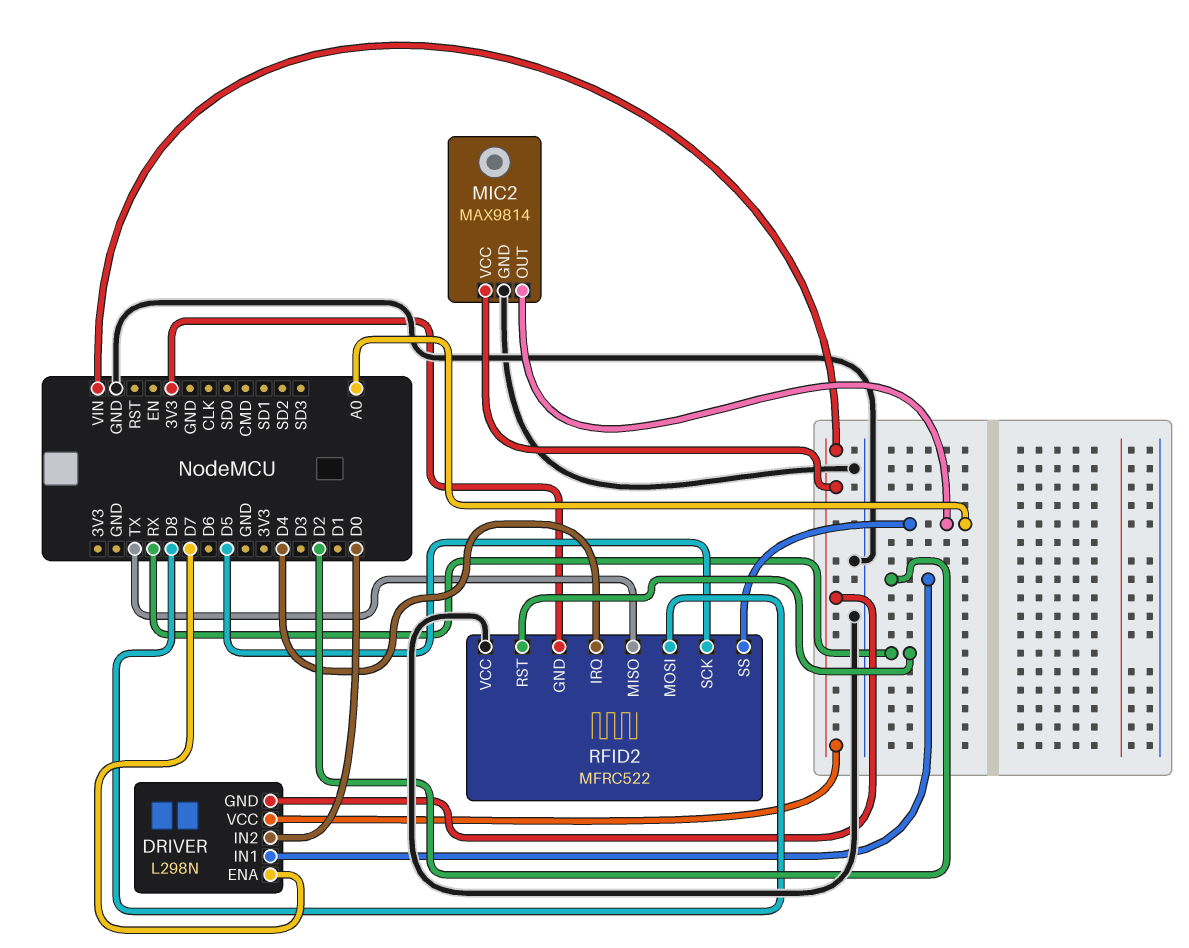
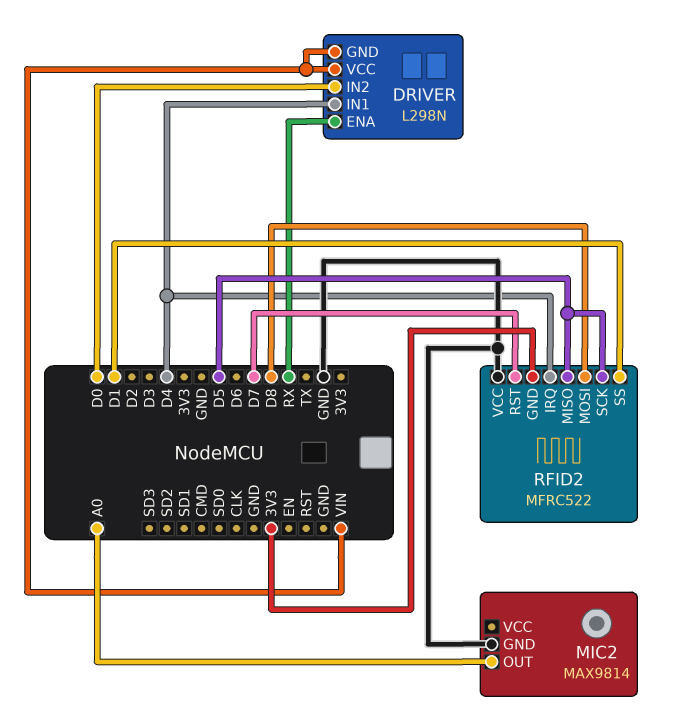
DRIVER pin ENA: D7 -> RX
DRIVER pin IN1: D2 -> D4
MIC2 pin VCC: VIN -> none
RFID2 pin MISO: TX -> D5
RFID2 pin RST: RX -> D7
RFID2 pin SS: A0 -> D1

